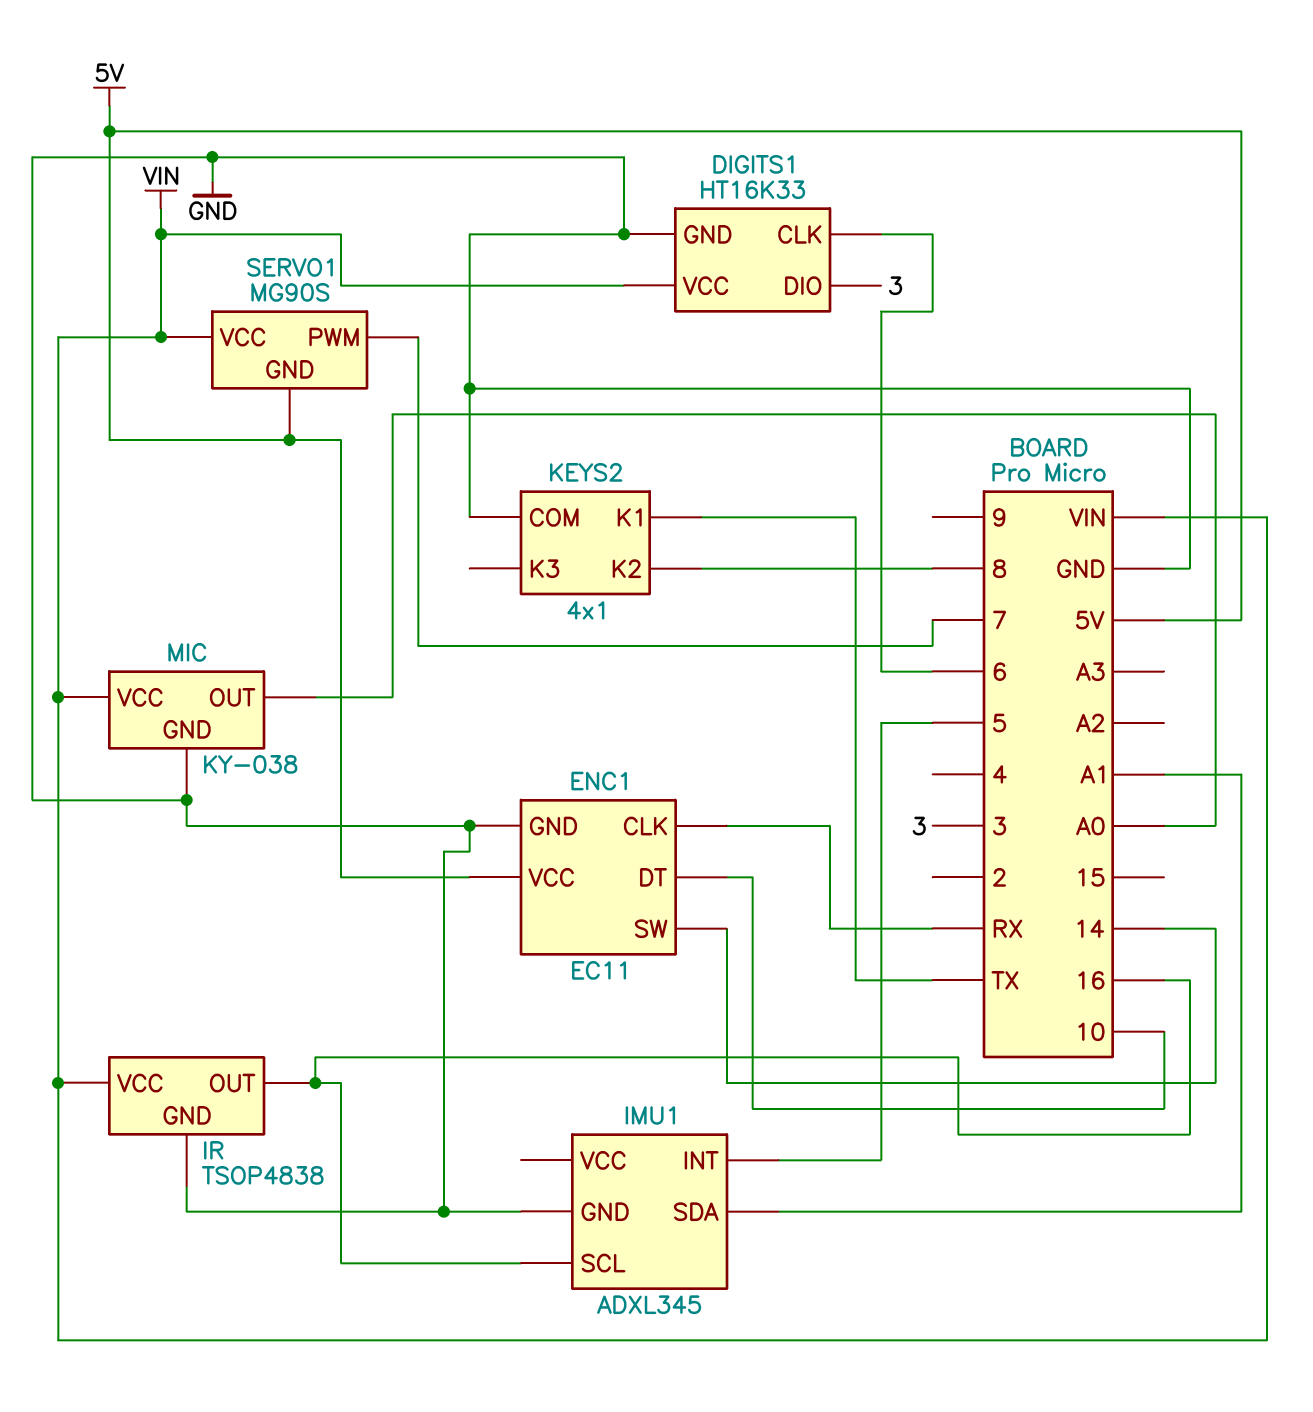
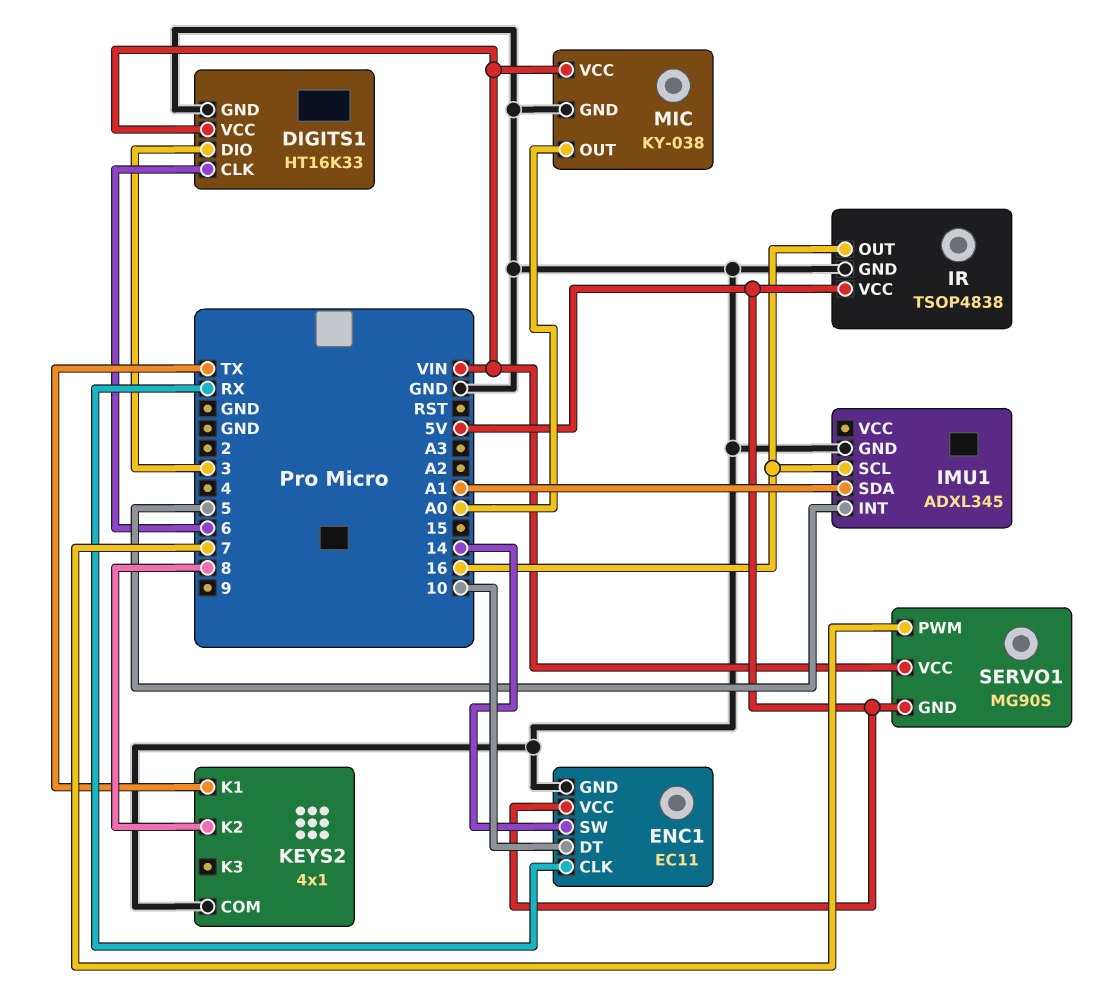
IR pin VCC: VIN -> 5V

